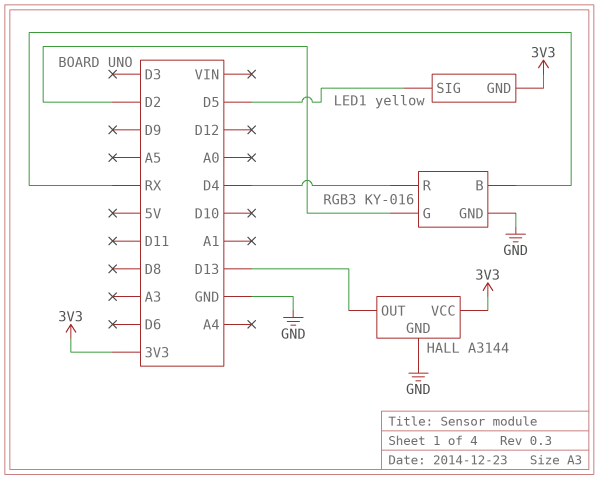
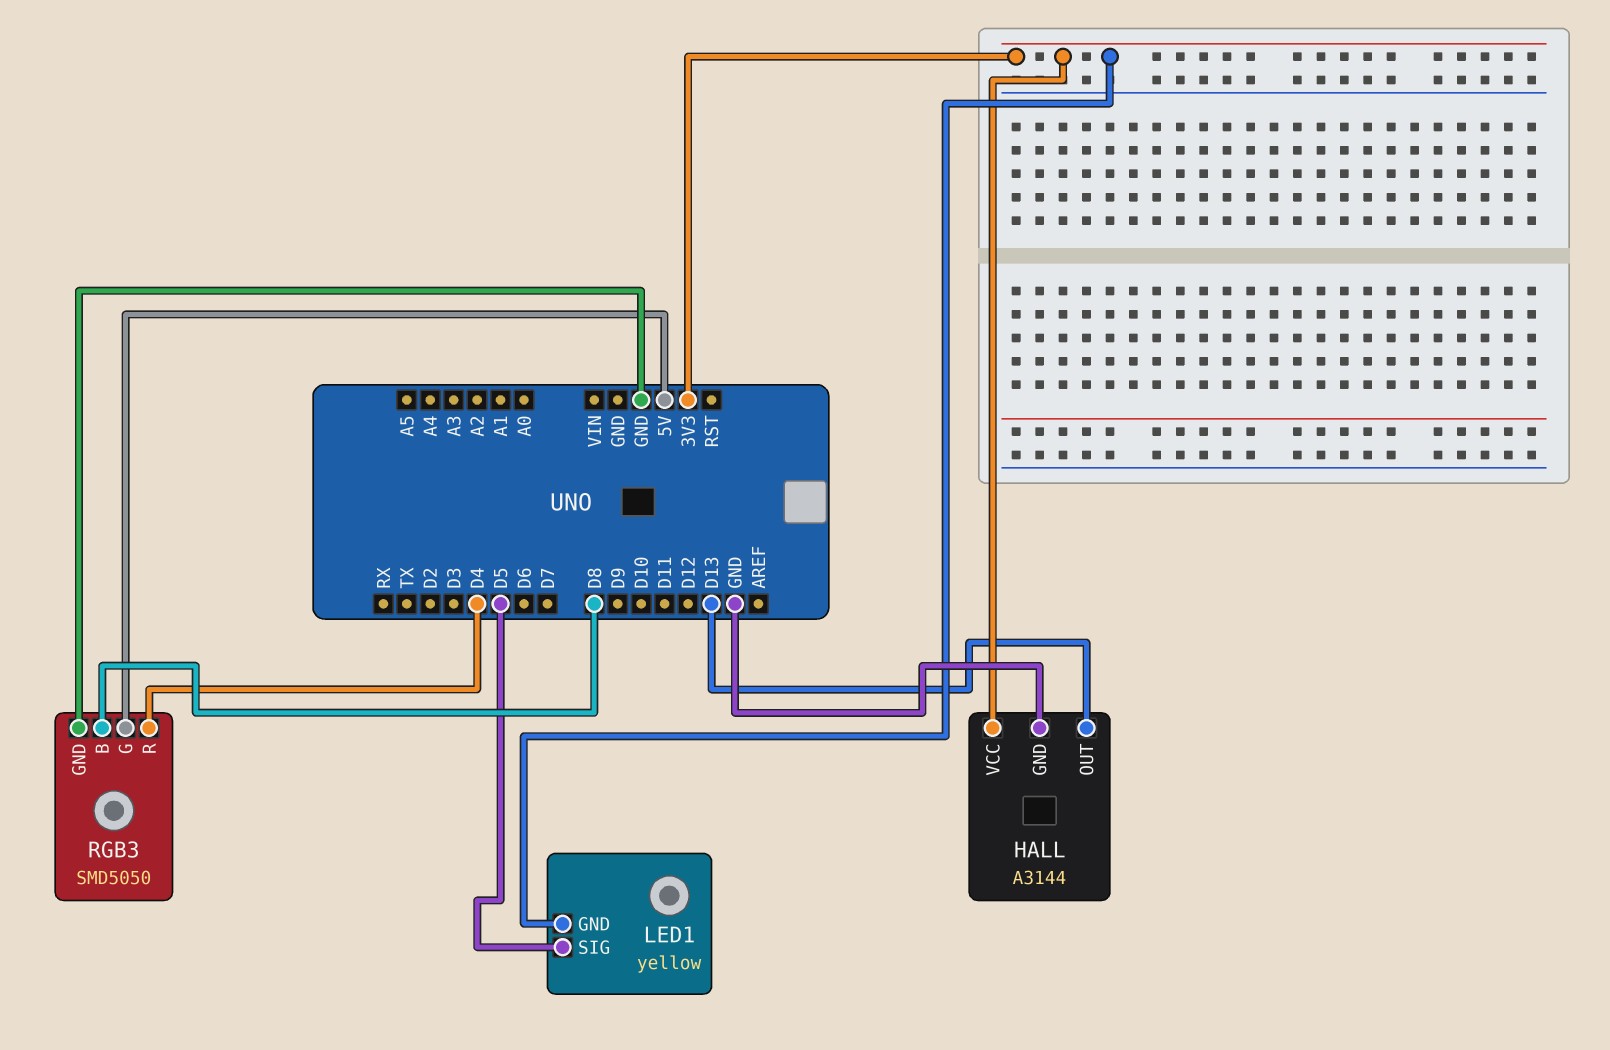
RGB3: KY-016 -> SMD5050
RGB3 pin B: RX -> D8
RGB3 pin G: D2 -> 5V

